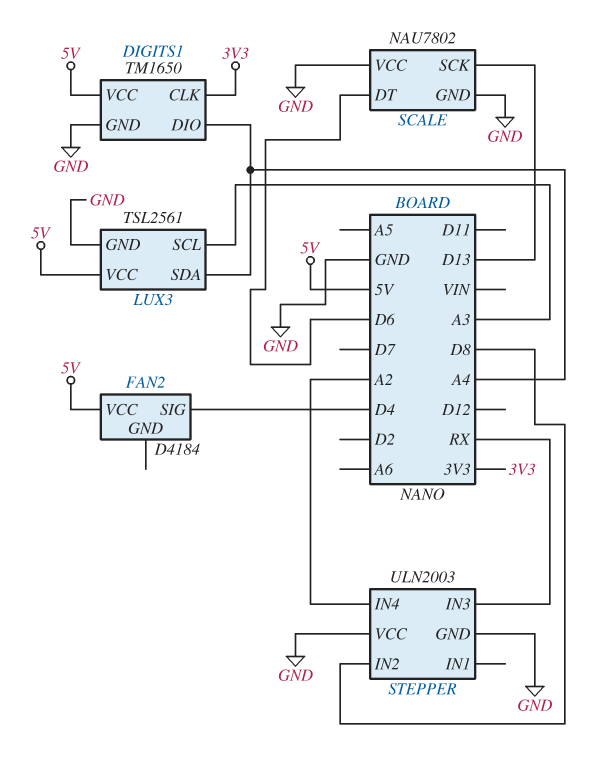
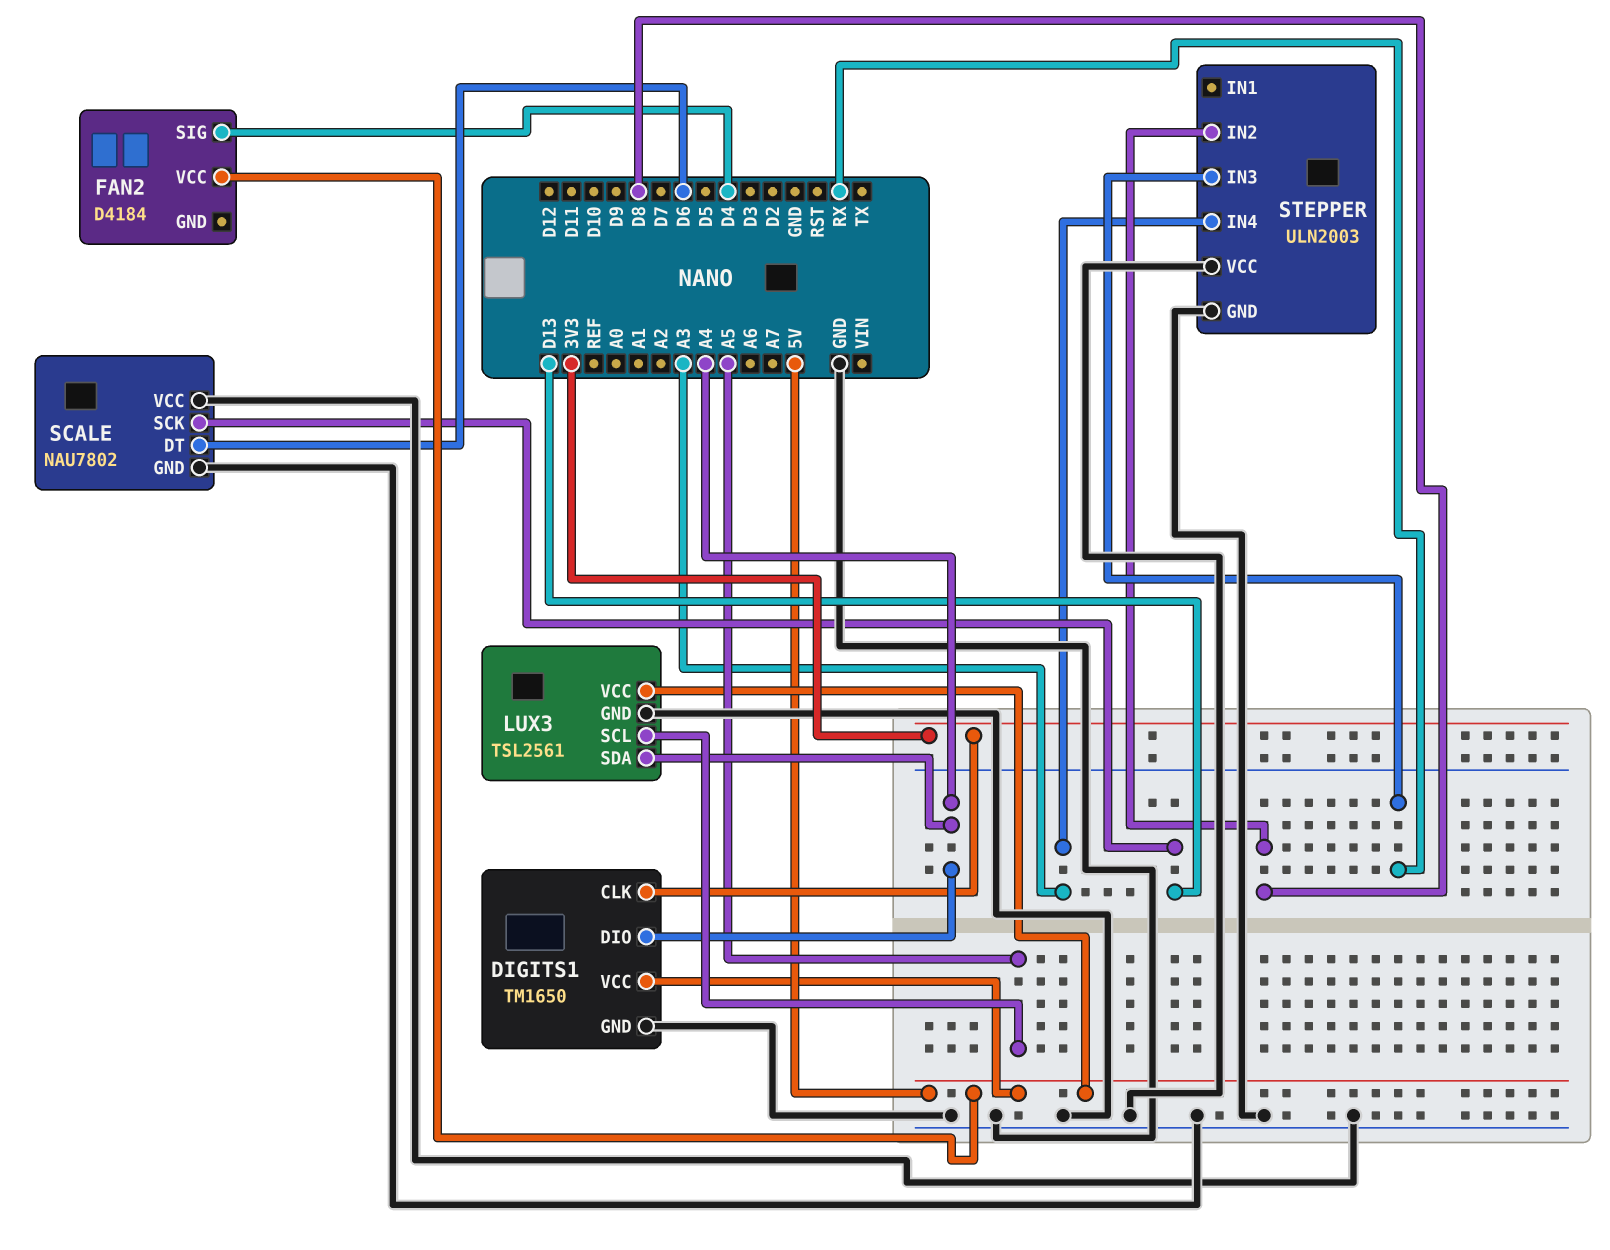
LUX3 pin SCL: A3 -> A5
STEPPER pin IN4: A2 -> A3

